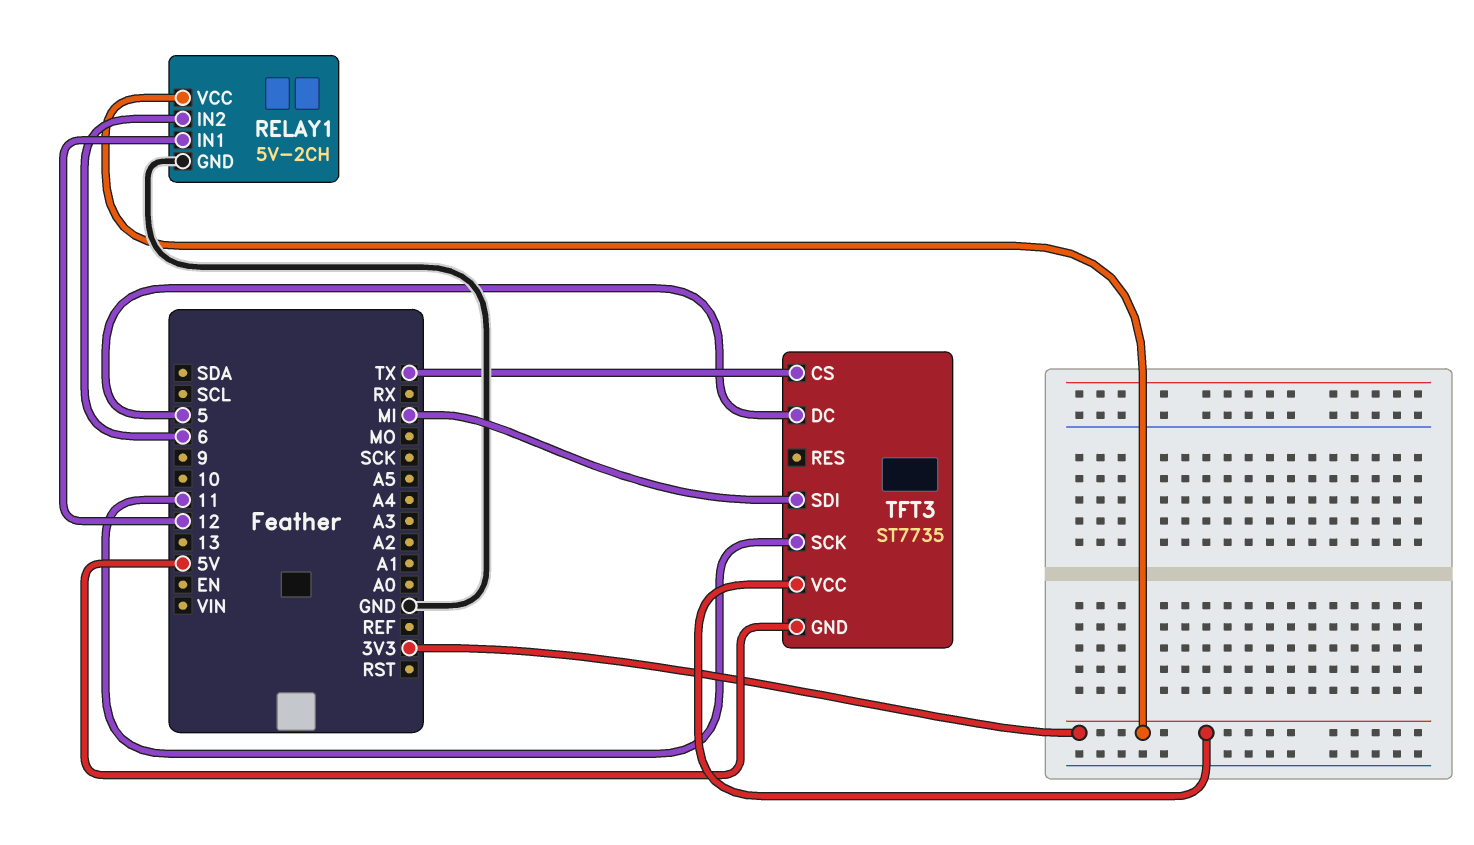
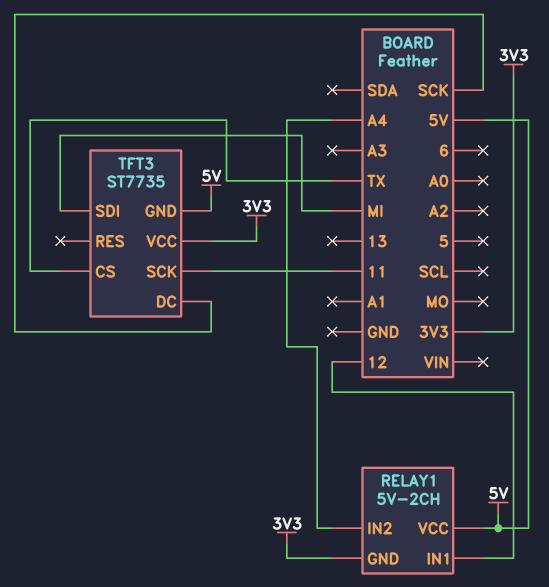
RELAY1 pin GND: GND -> 3V3
RELAY1 pin IN2: 6 -> A4
RELAY1 pin VCC: 3V3 -> 5V
TFT3 pin DC: 5 -> SCK

